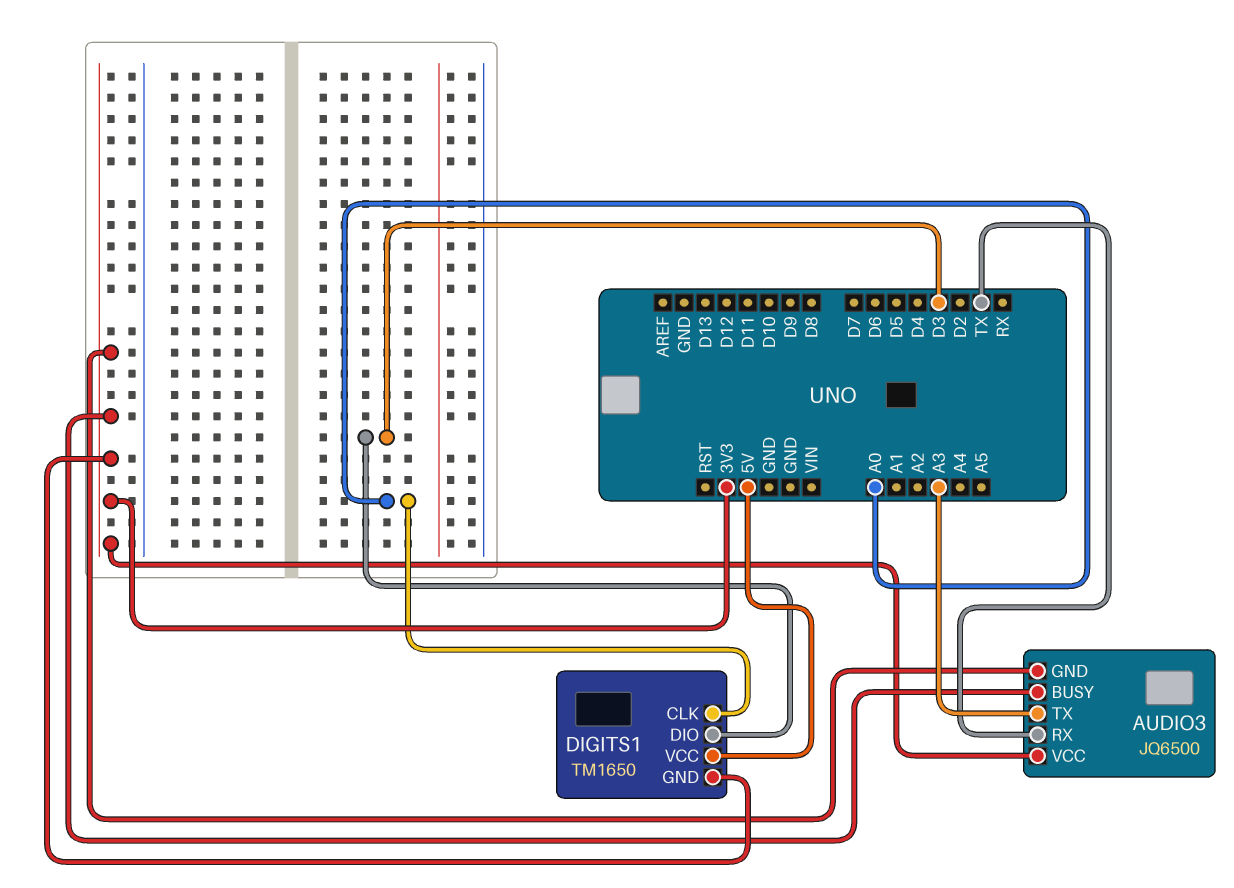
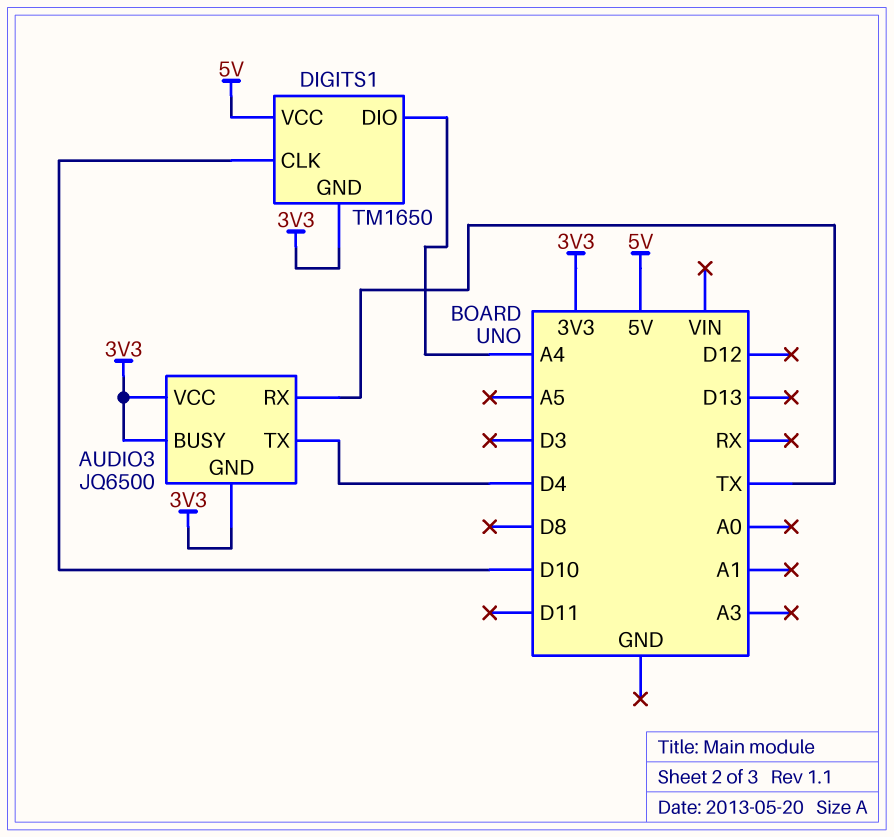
AUDIO3 pin TX: A3 -> D4
DIGITS1 pin CLK: A0 -> D10
DIGITS1 pin DIO: D3 -> A4

